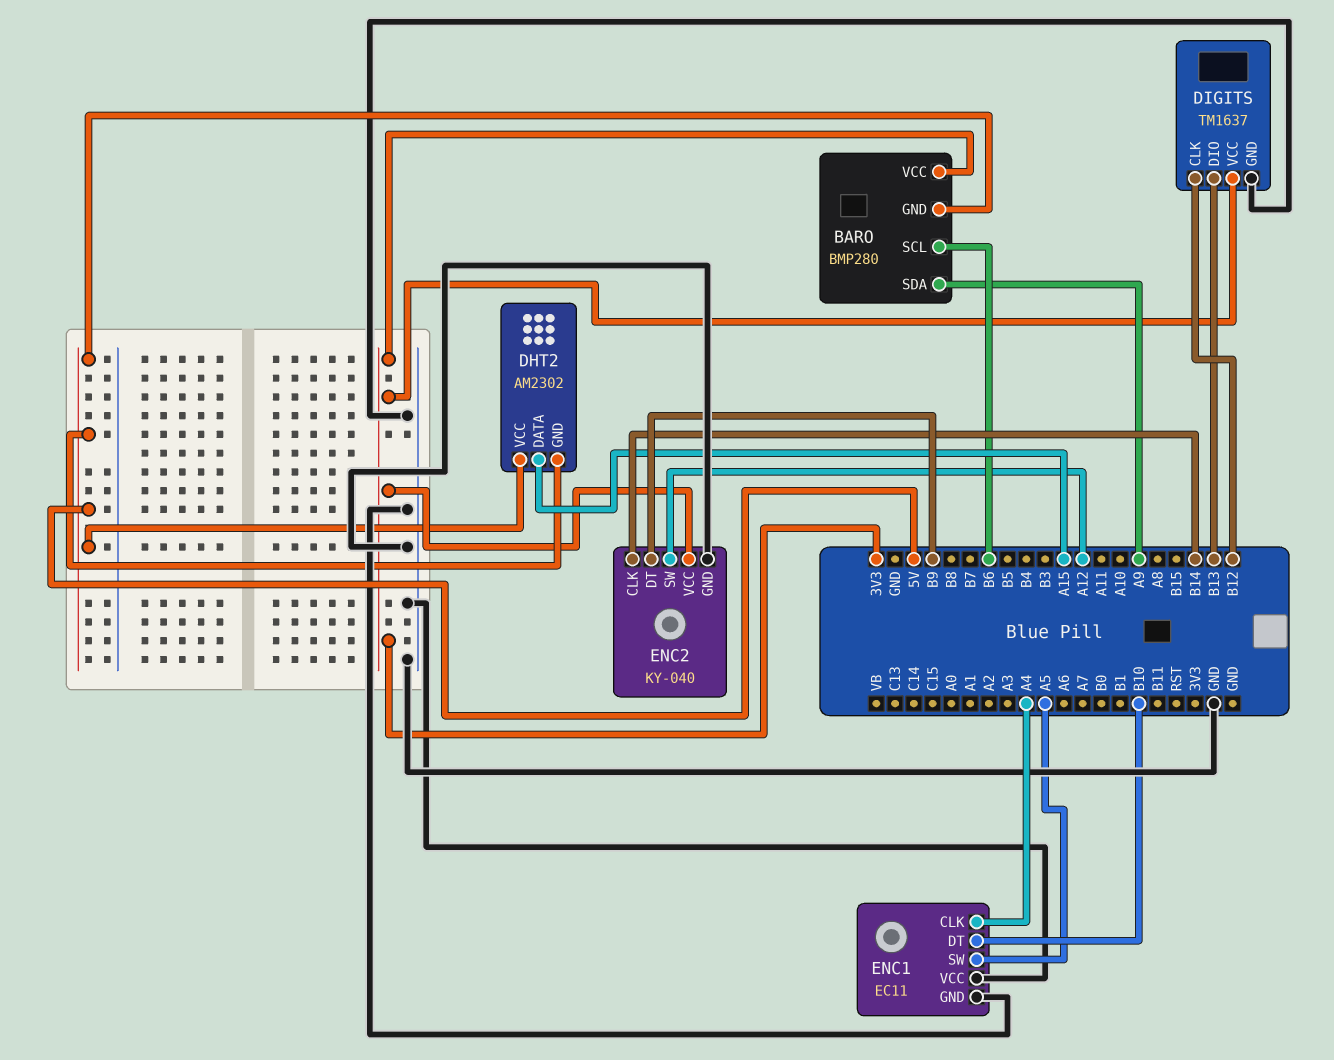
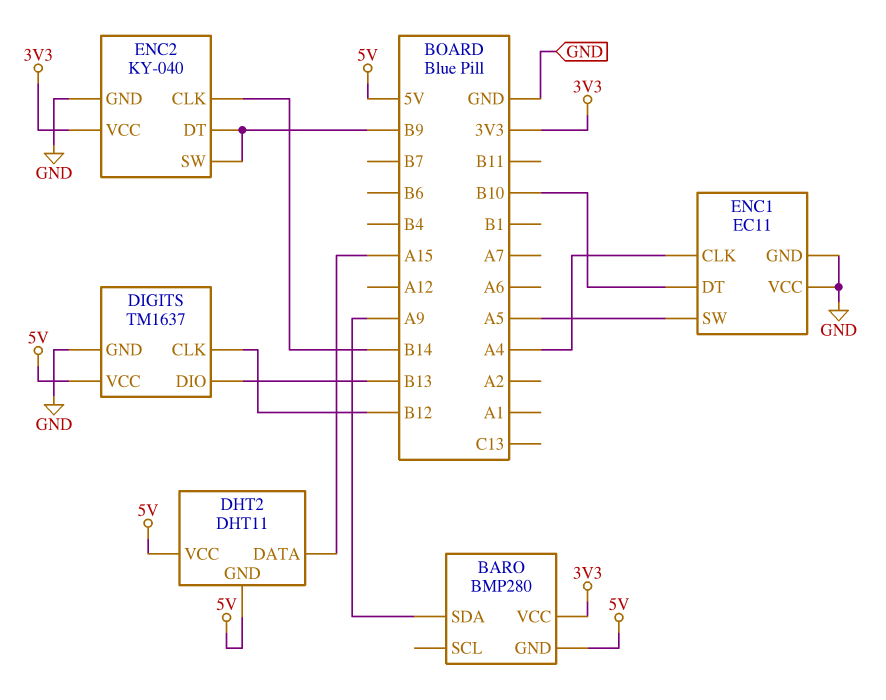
BARO pin SCL: B6 -> none
DHT2: AM2302 -> DHT11
DIGITS pin VCC: 3V3 -> 5V
ENC2 pin SW: A12 -> B9

